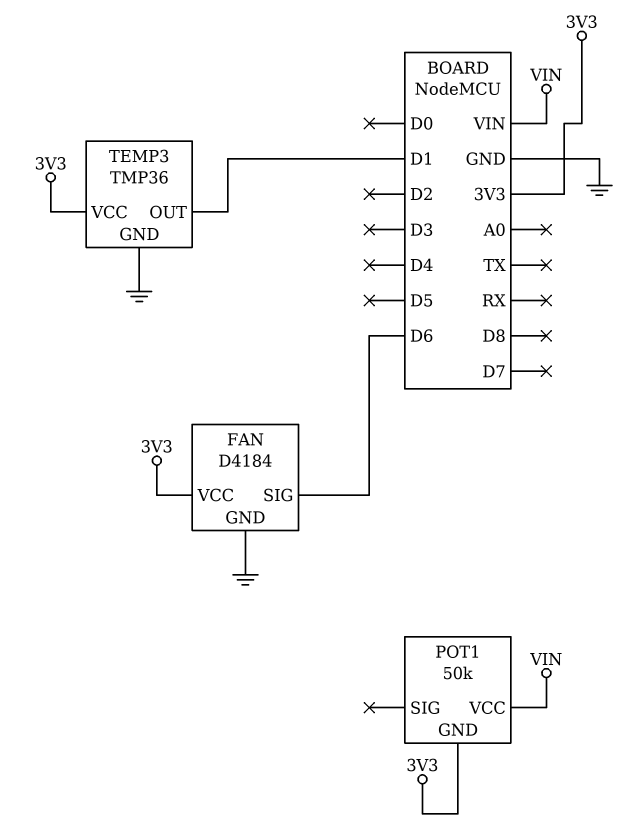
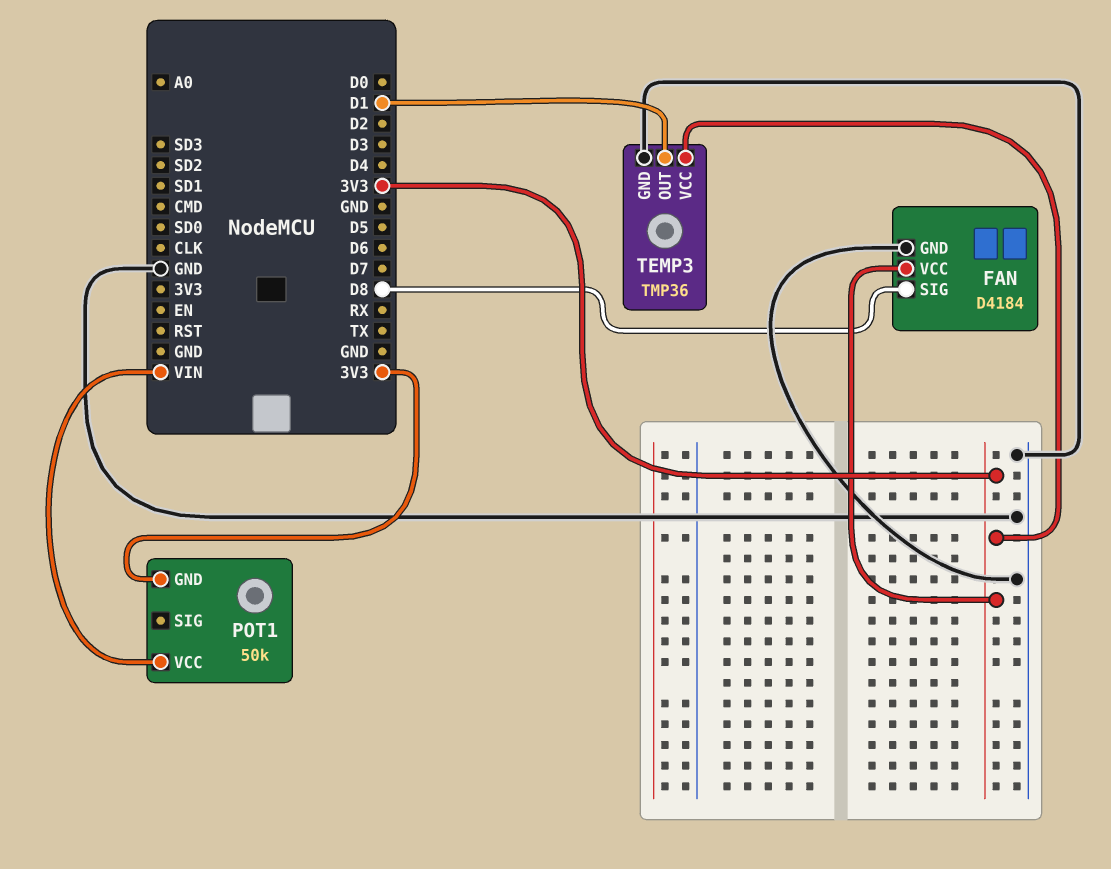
FAN pin SIG: D6 -> D8

